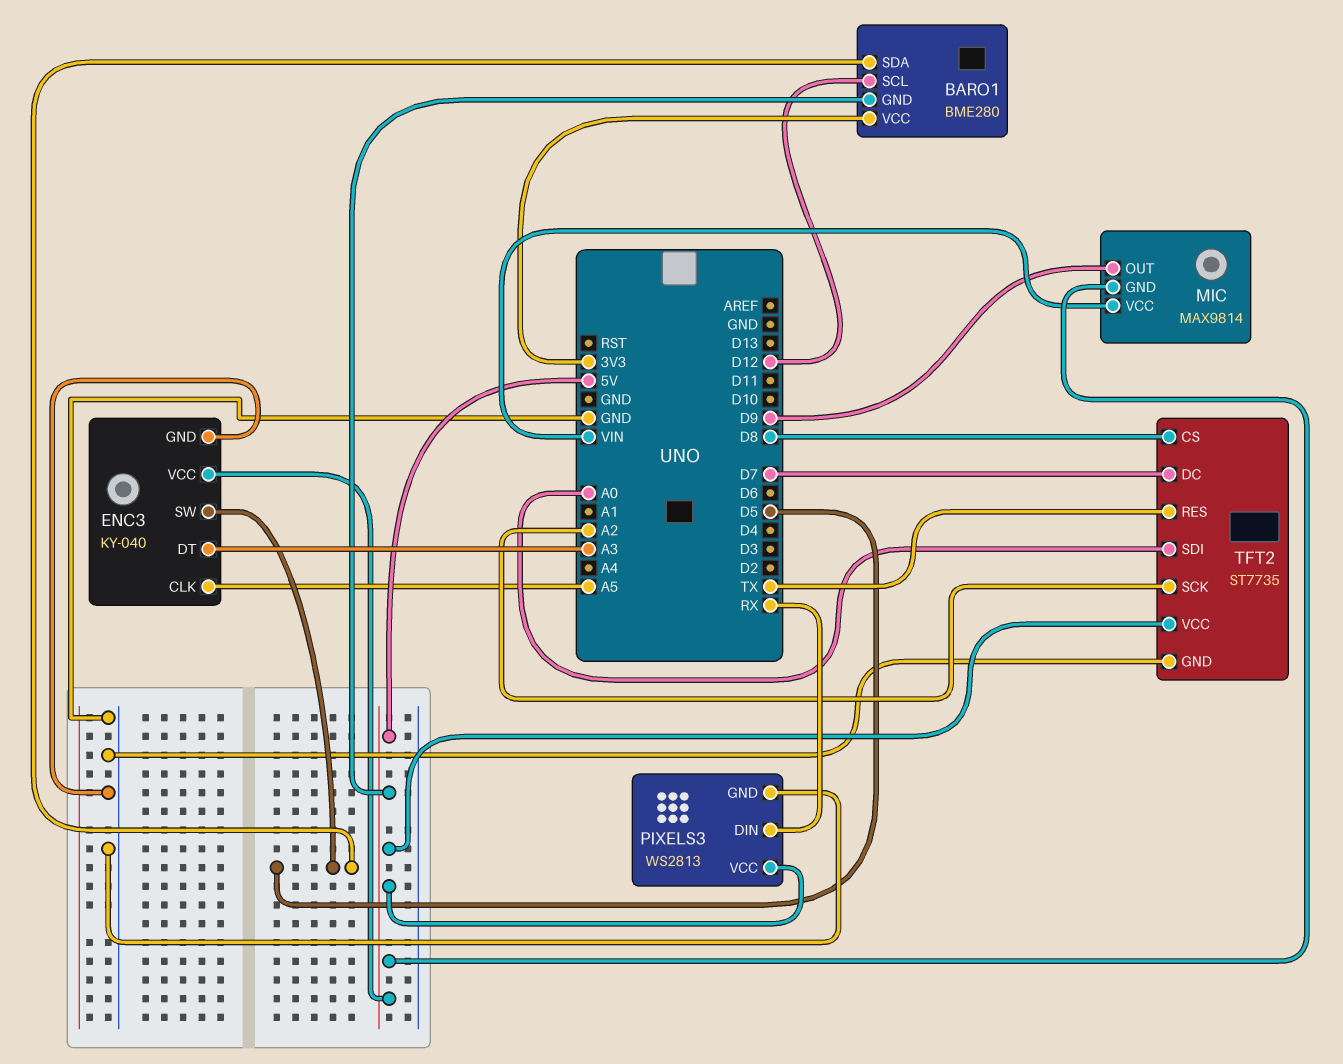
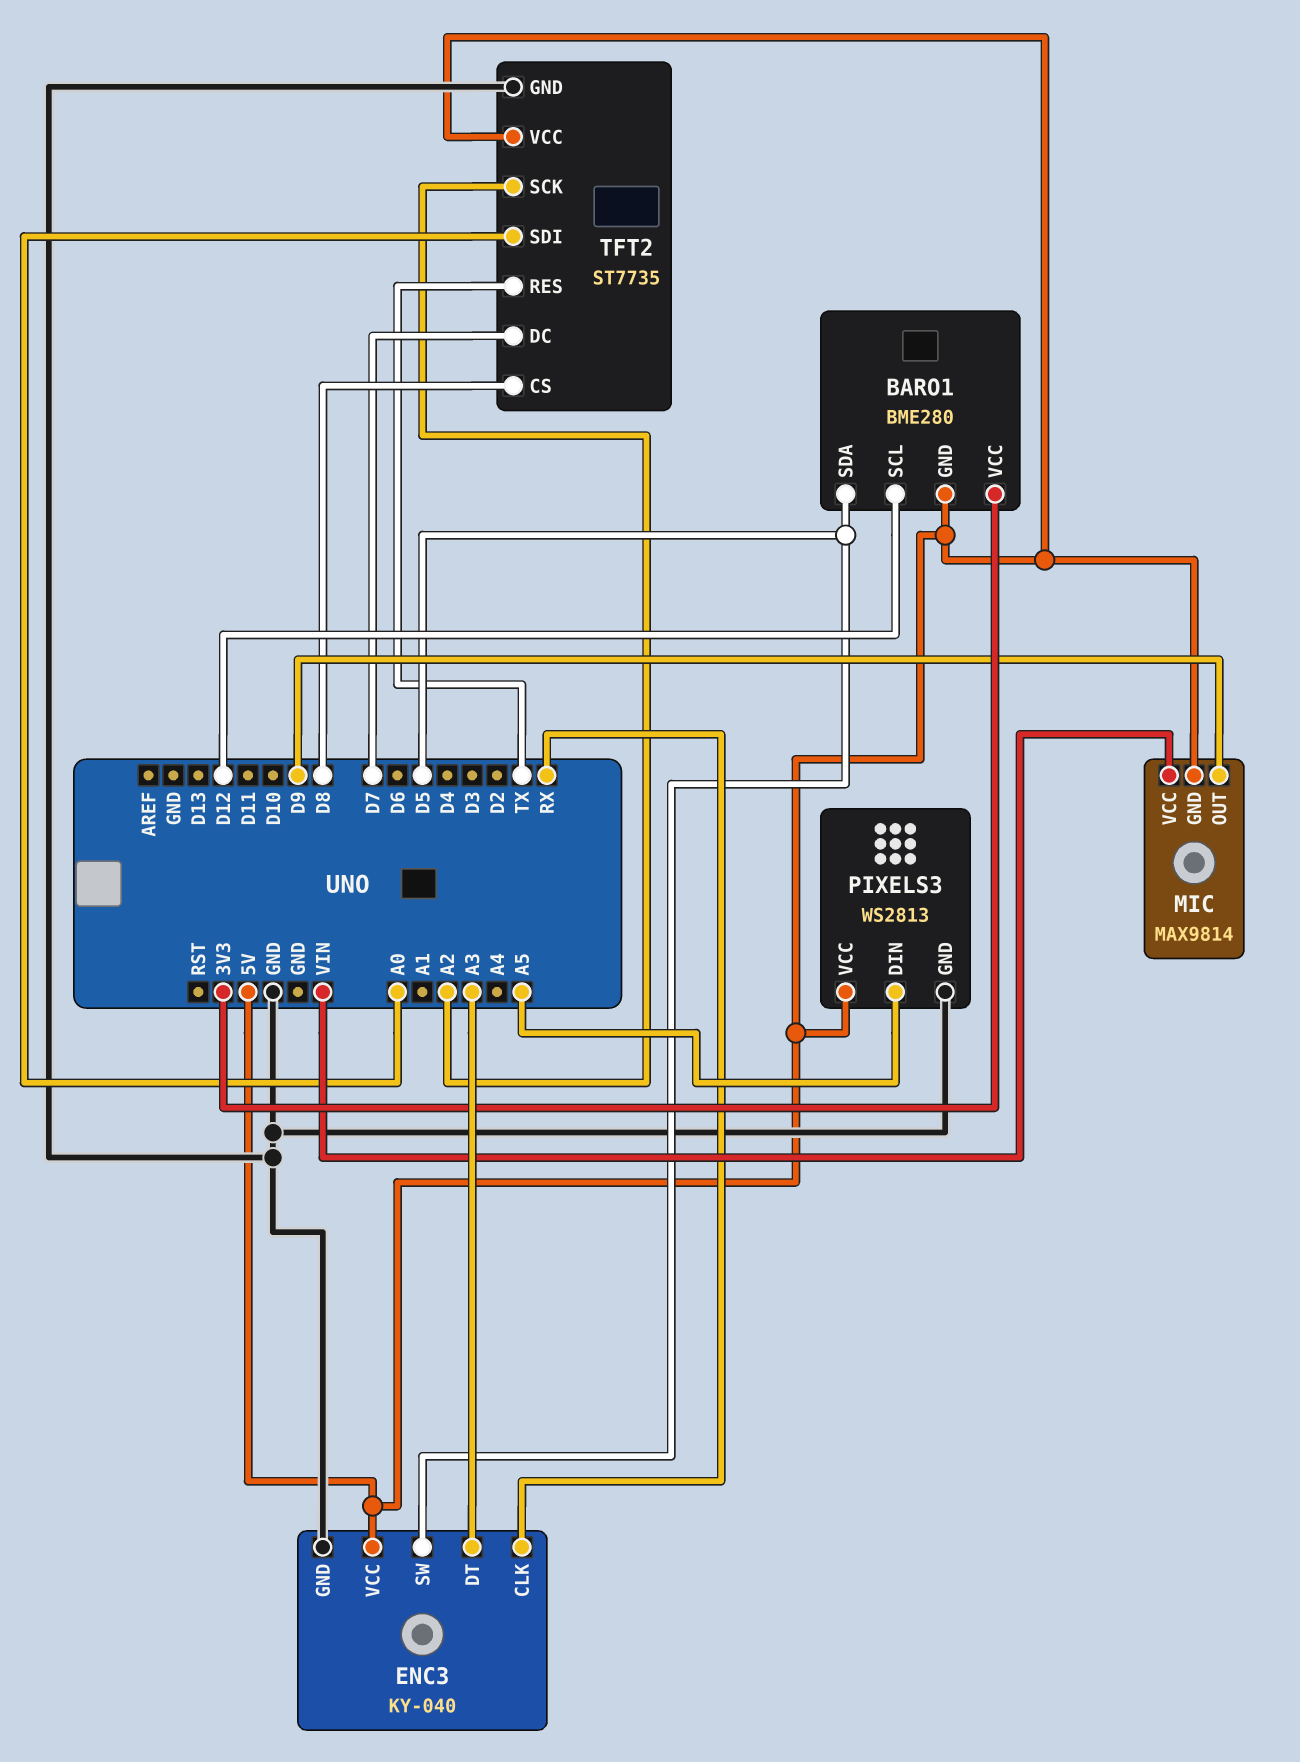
ENC3 pin CLK: A5 -> RX
PIXELS3 pin DIN: RX -> A5

